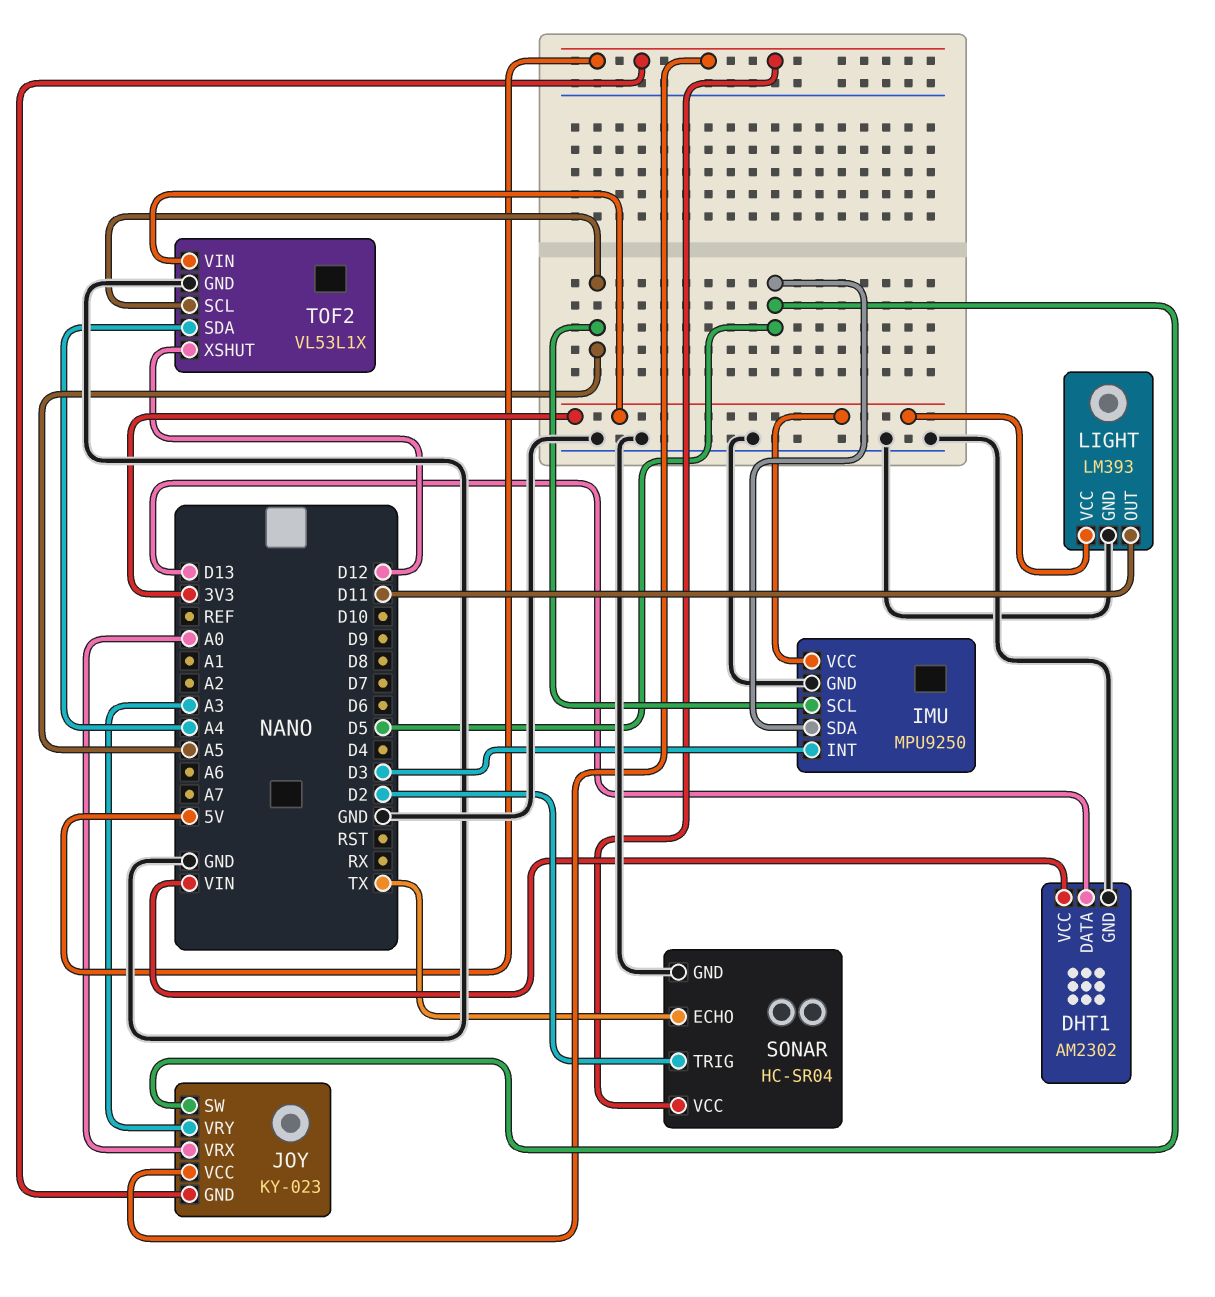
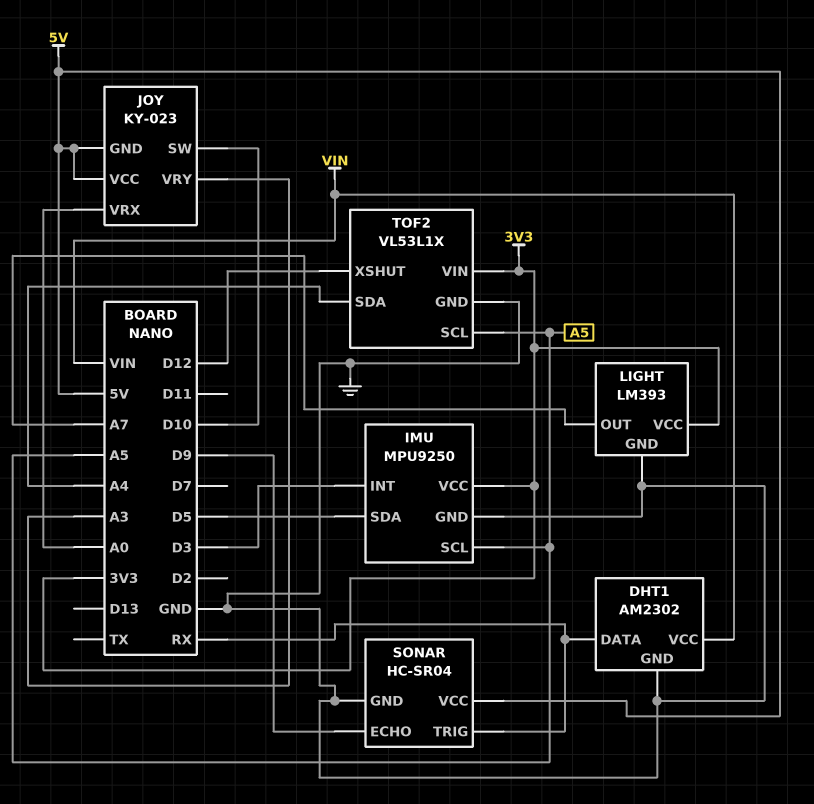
DHT1 pin DATA: D13 -> RX
JOY pin SW: D5 -> D10
LIGHT pin OUT: D11 -> A7
SONAR pin ECHO: TX -> D9
SONAR pin TRIG: D2 -> RX

